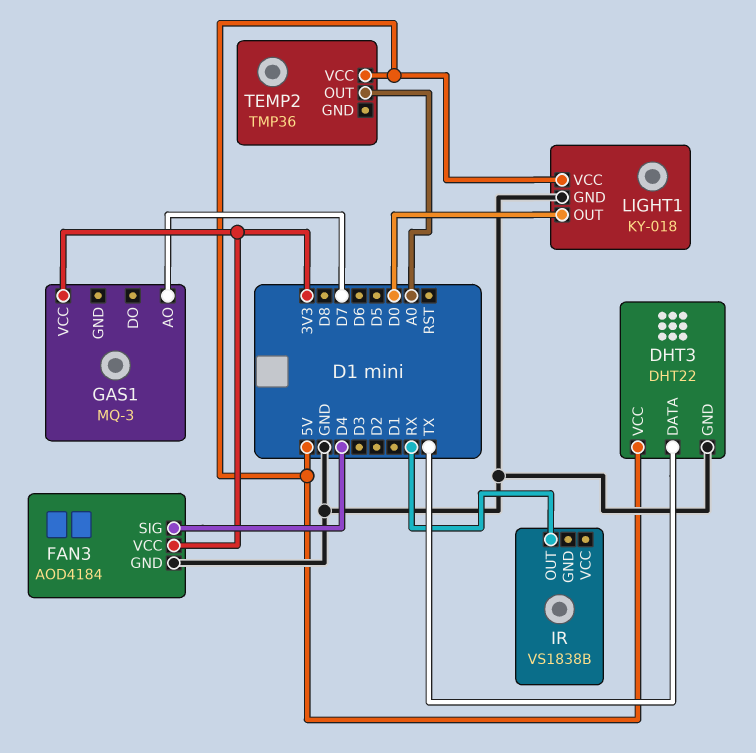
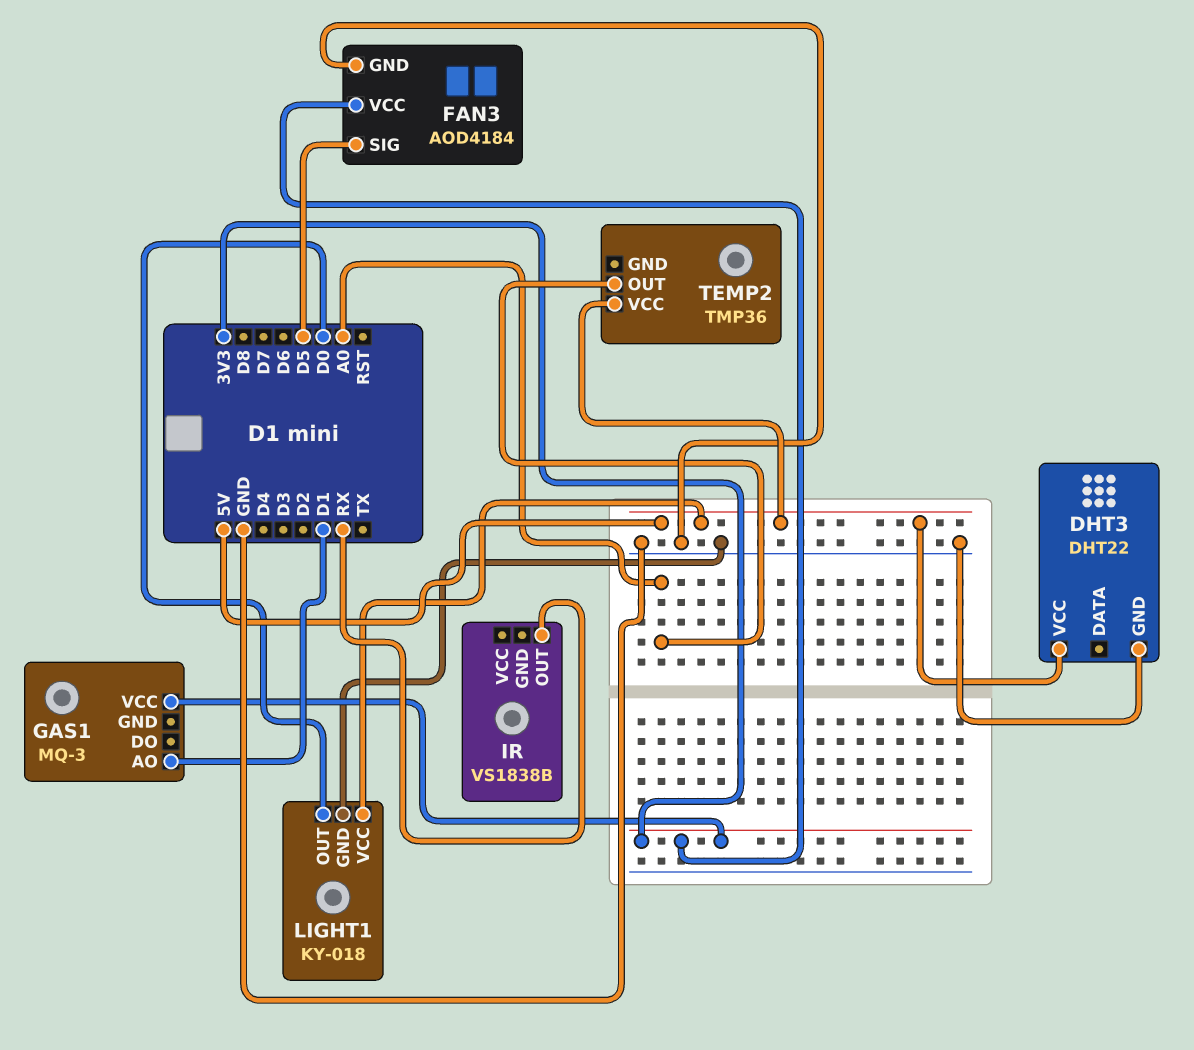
DHT3 pin DATA: TX -> none
FAN3 pin SIG: D4 -> D5
GAS1 pin AO: D7 -> D1

